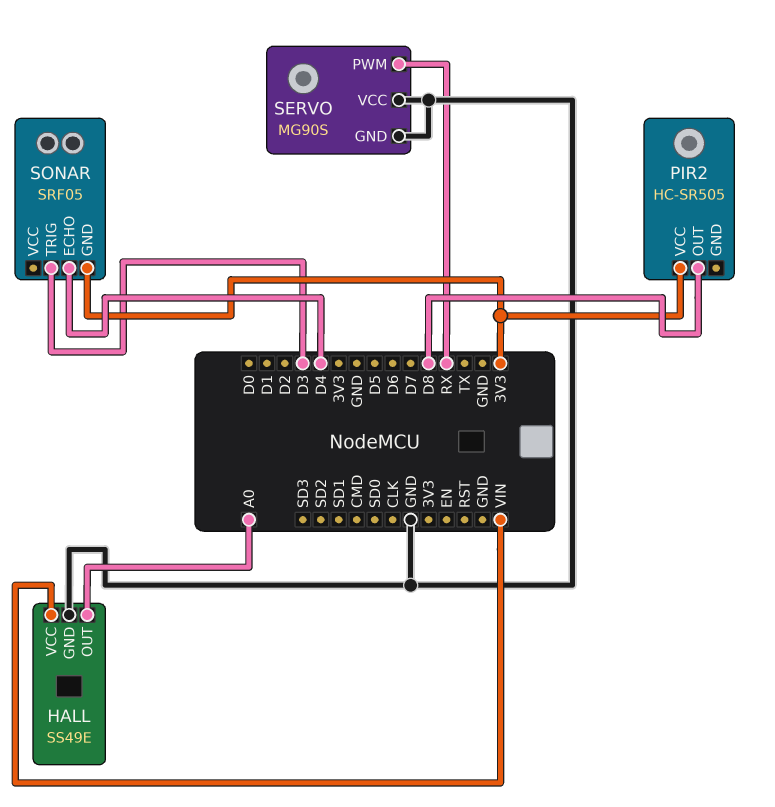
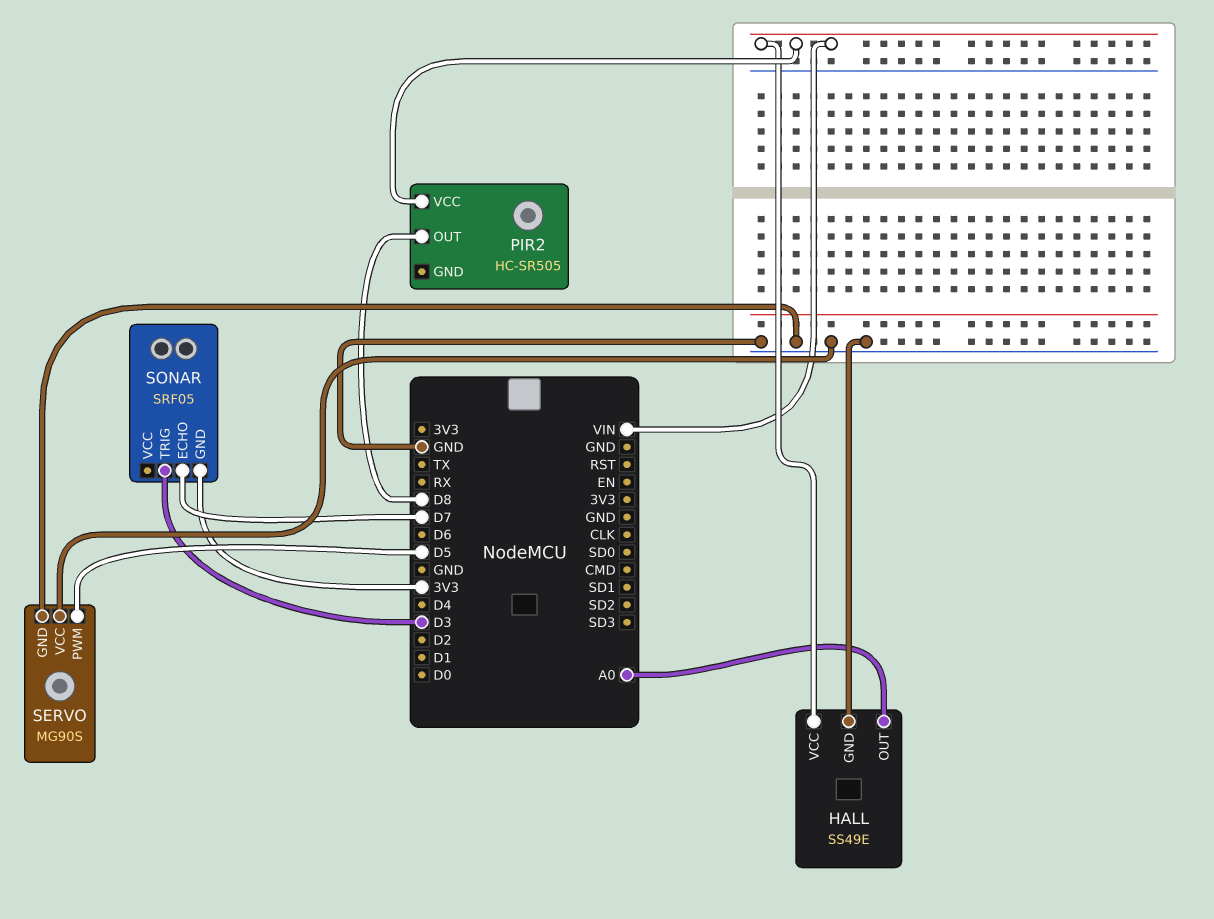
PIR2 pin VCC: 3V3 -> VIN
SERVO pin PWM: RX -> D5
SONAR pin ECHO: D4 -> D7

